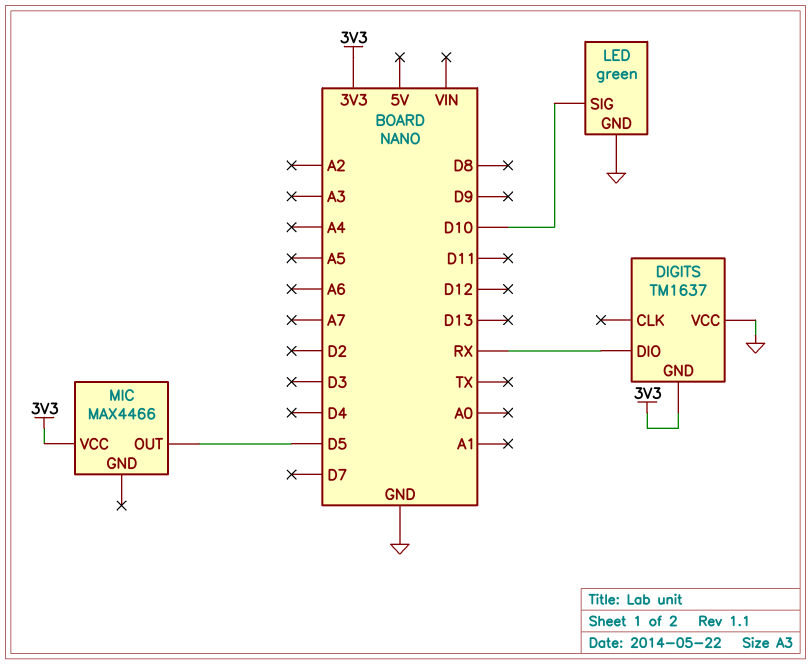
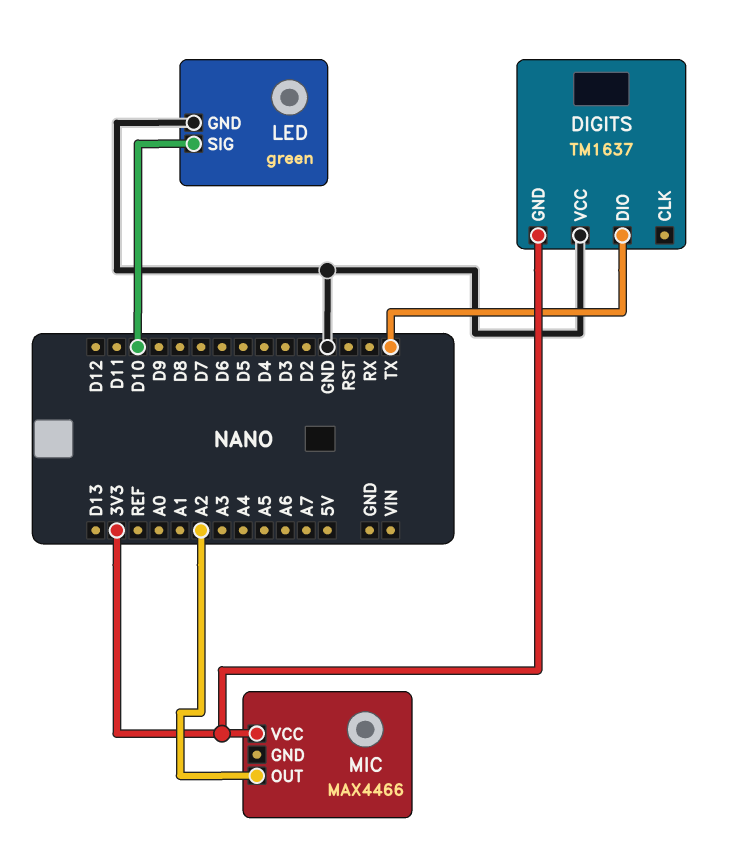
DIGITS pin DIO: RX -> TX
MIC pin OUT: D5 -> A2

